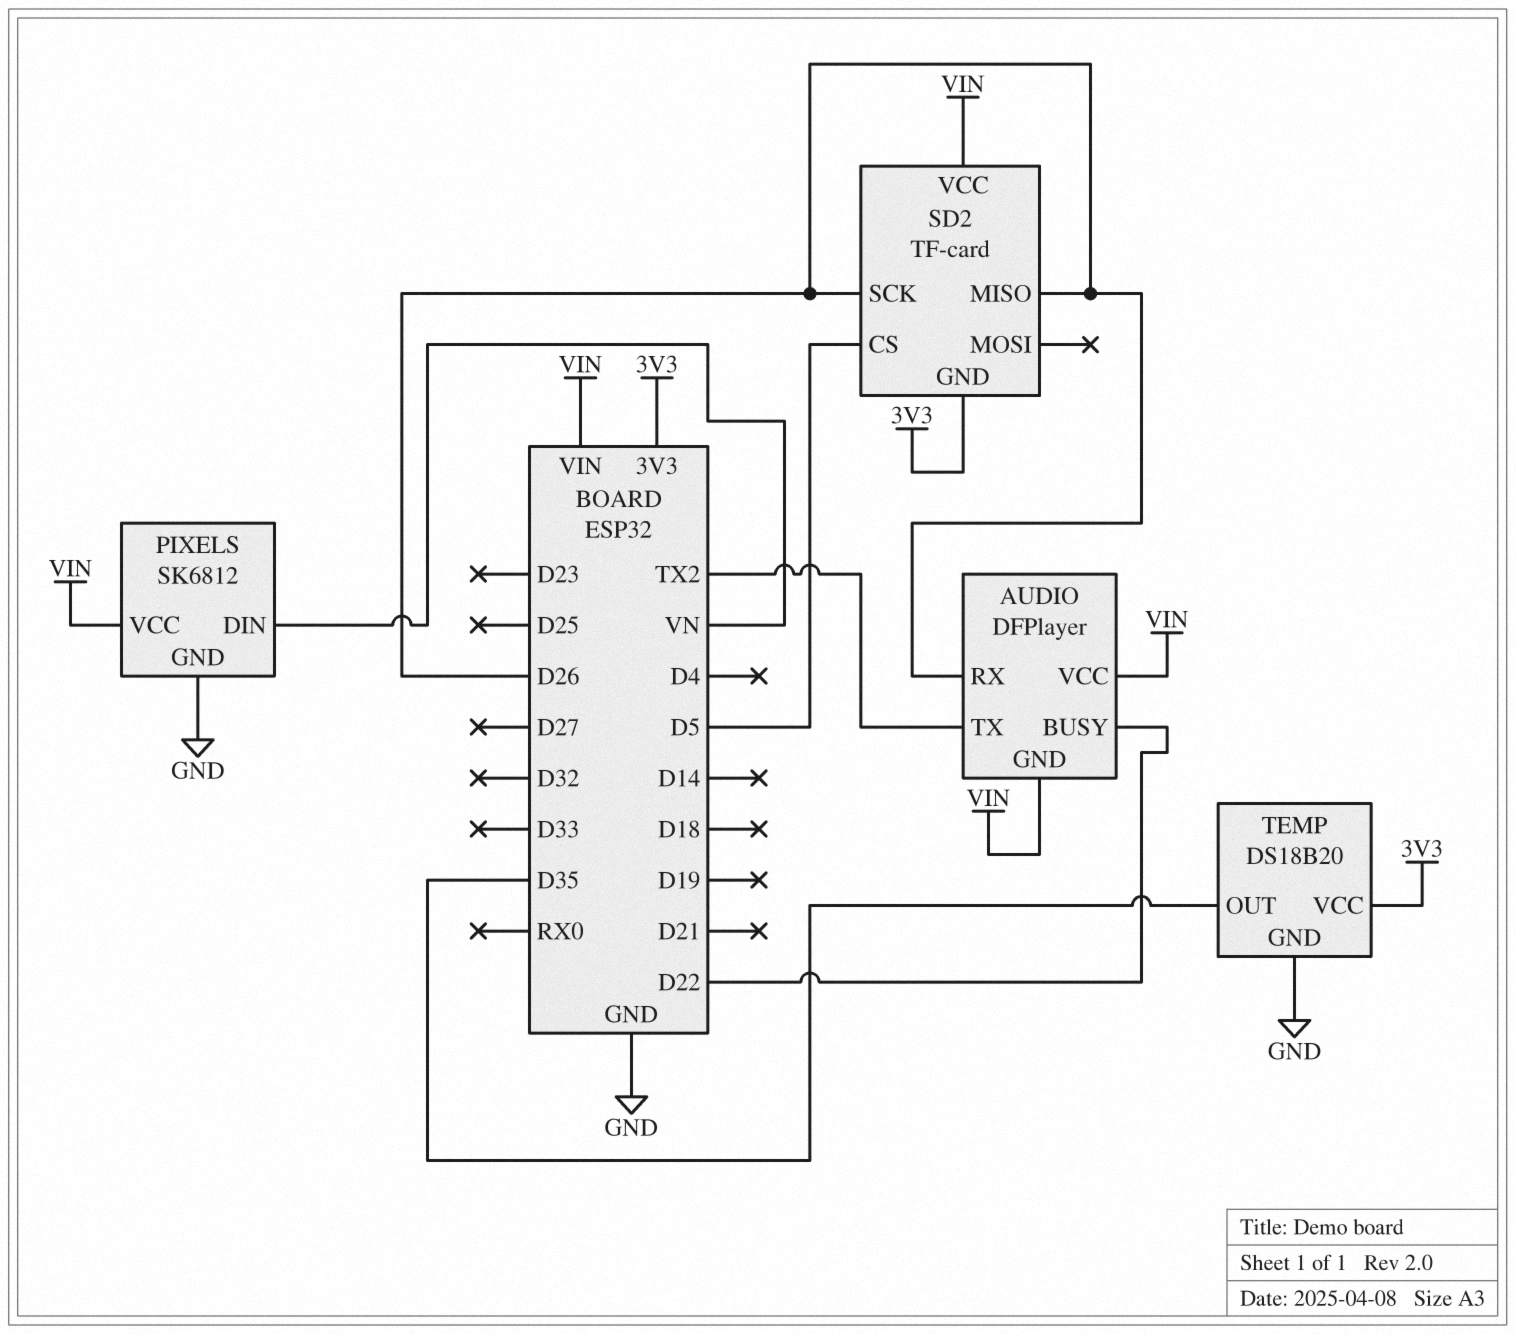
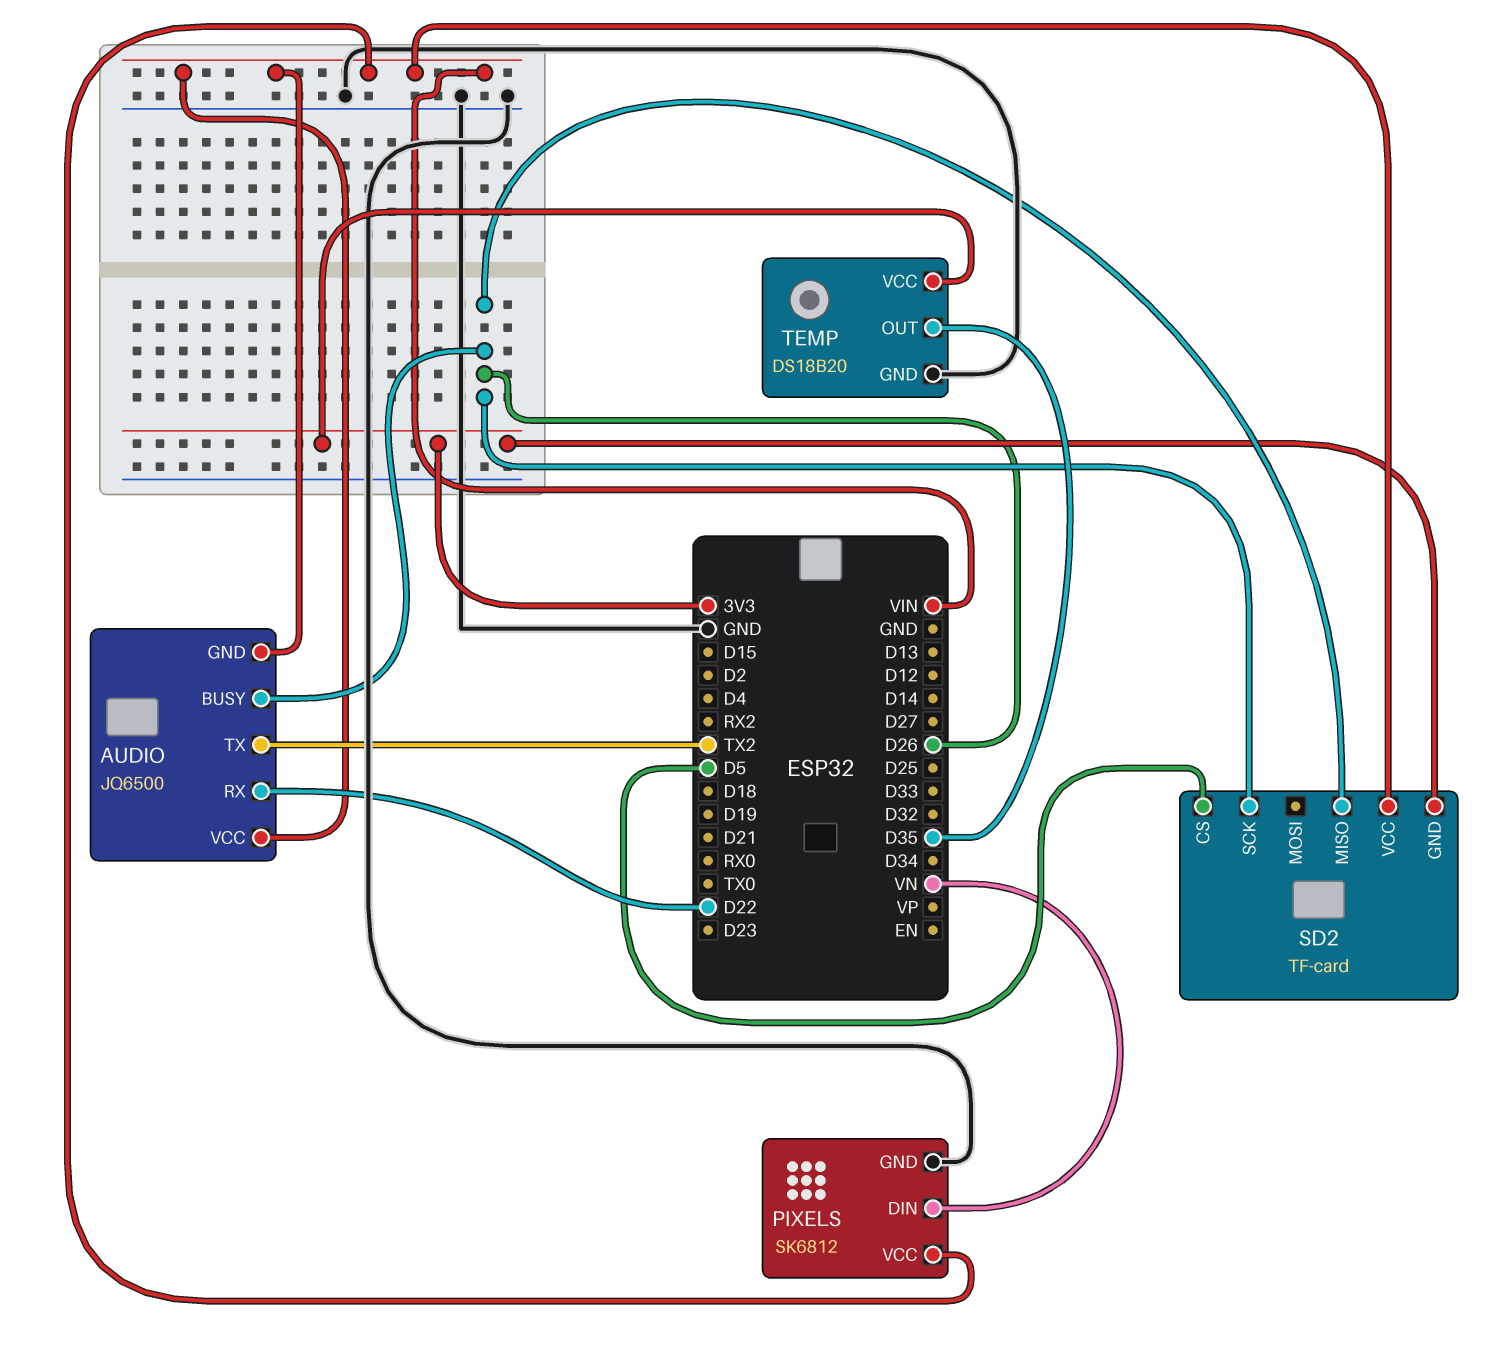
AUDIO: DFPlayer -> JQ6500
AUDIO pin BUSY: D22 -> D26
AUDIO pin RX: D26 -> D22

